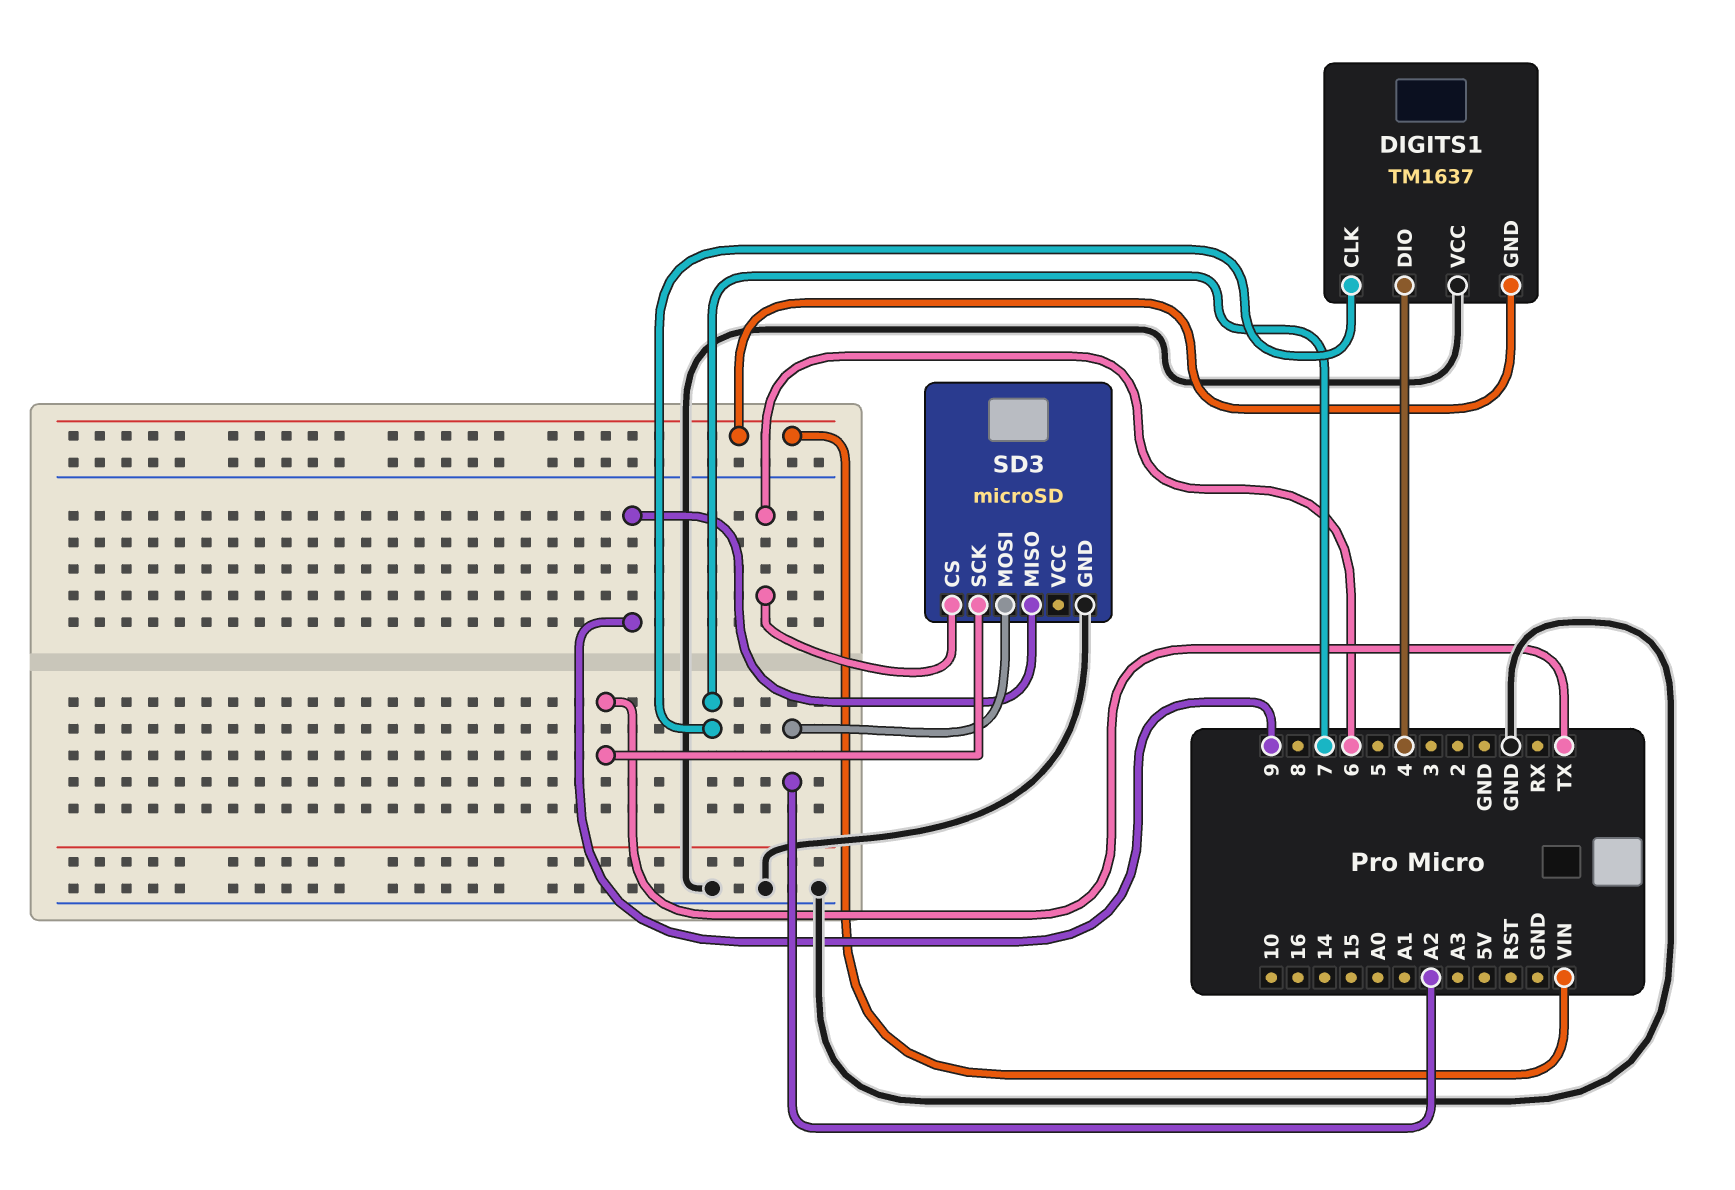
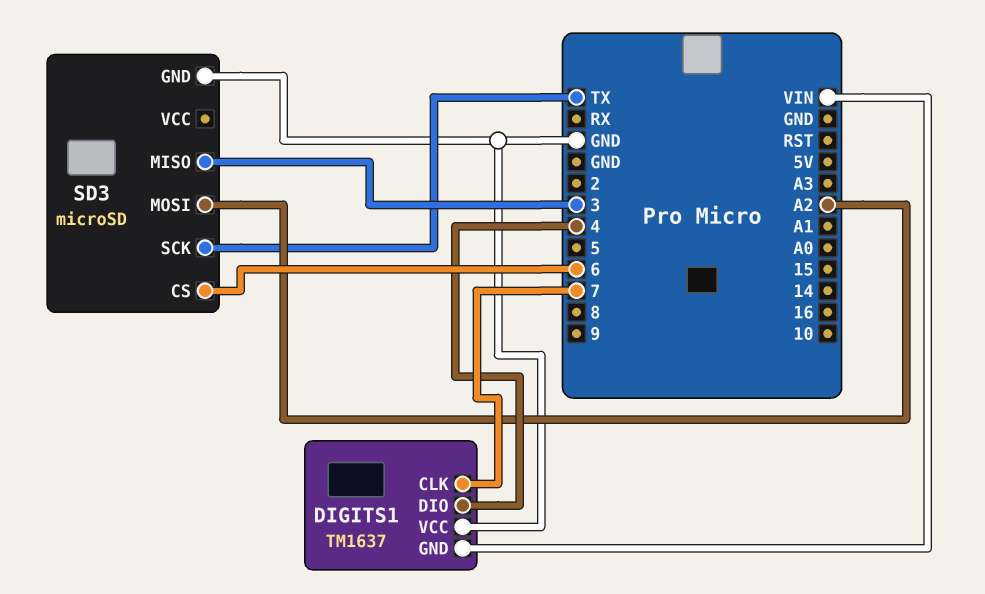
SD3 pin MISO: 9 -> 3

